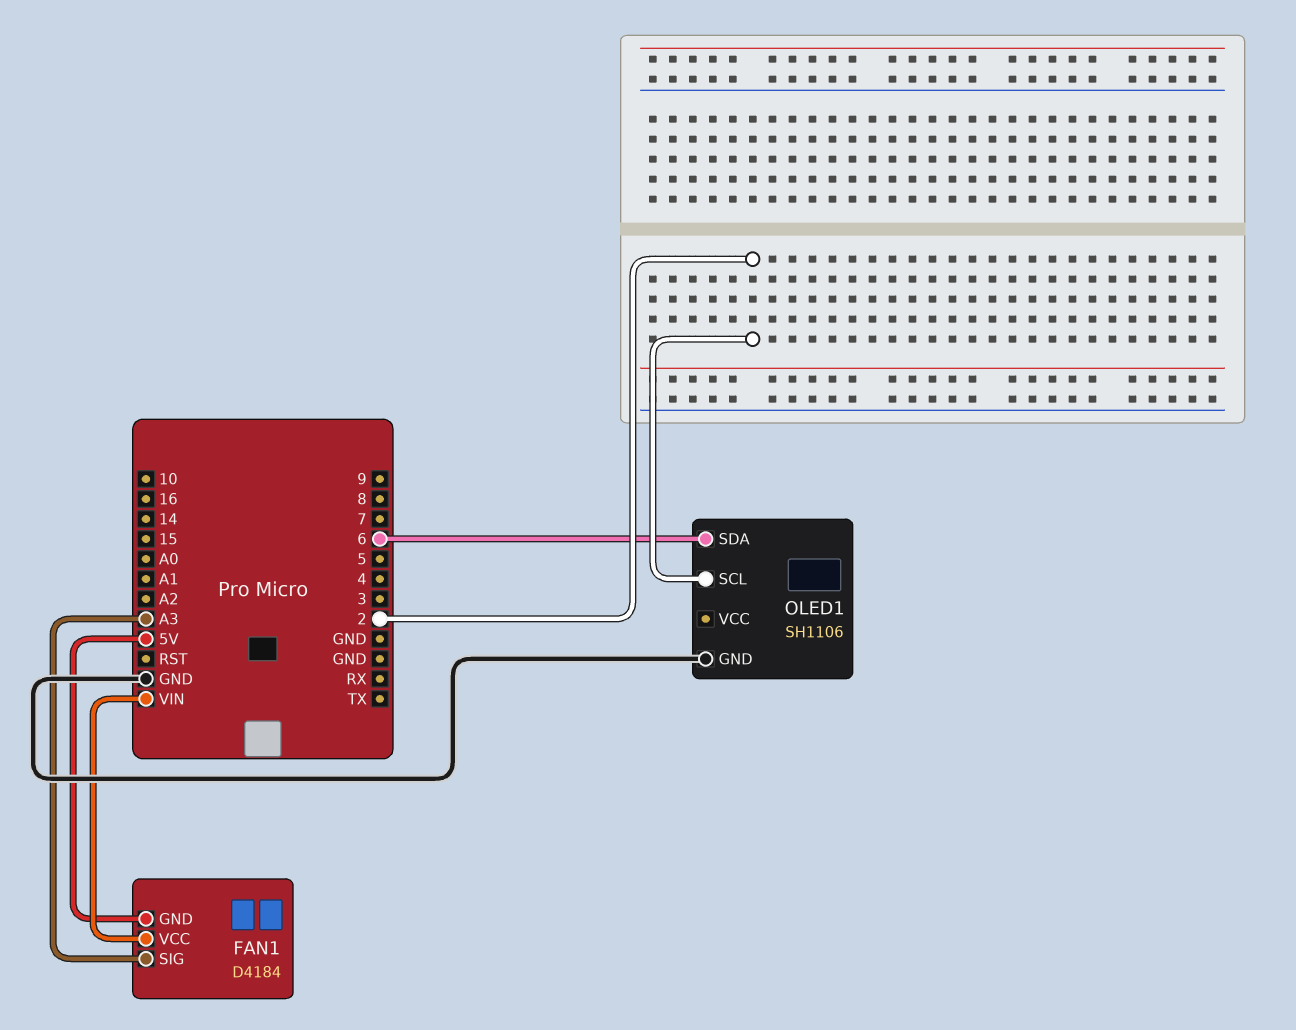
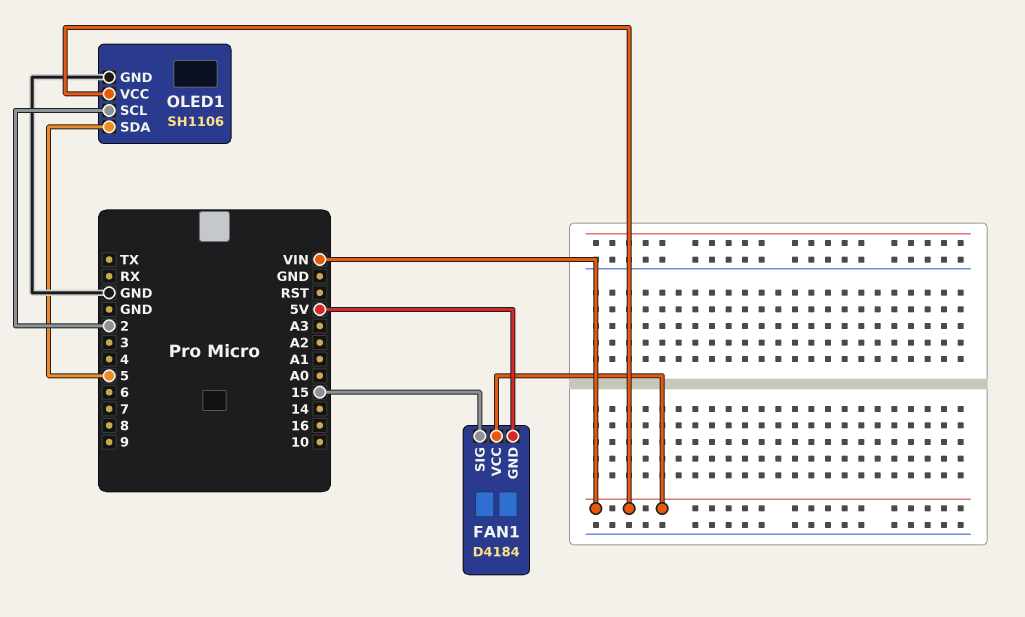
FAN1 pin SIG: A3 -> 15
OLED1 pin SDA: 6 -> 5
OLED1 pin VCC: none -> VIN

